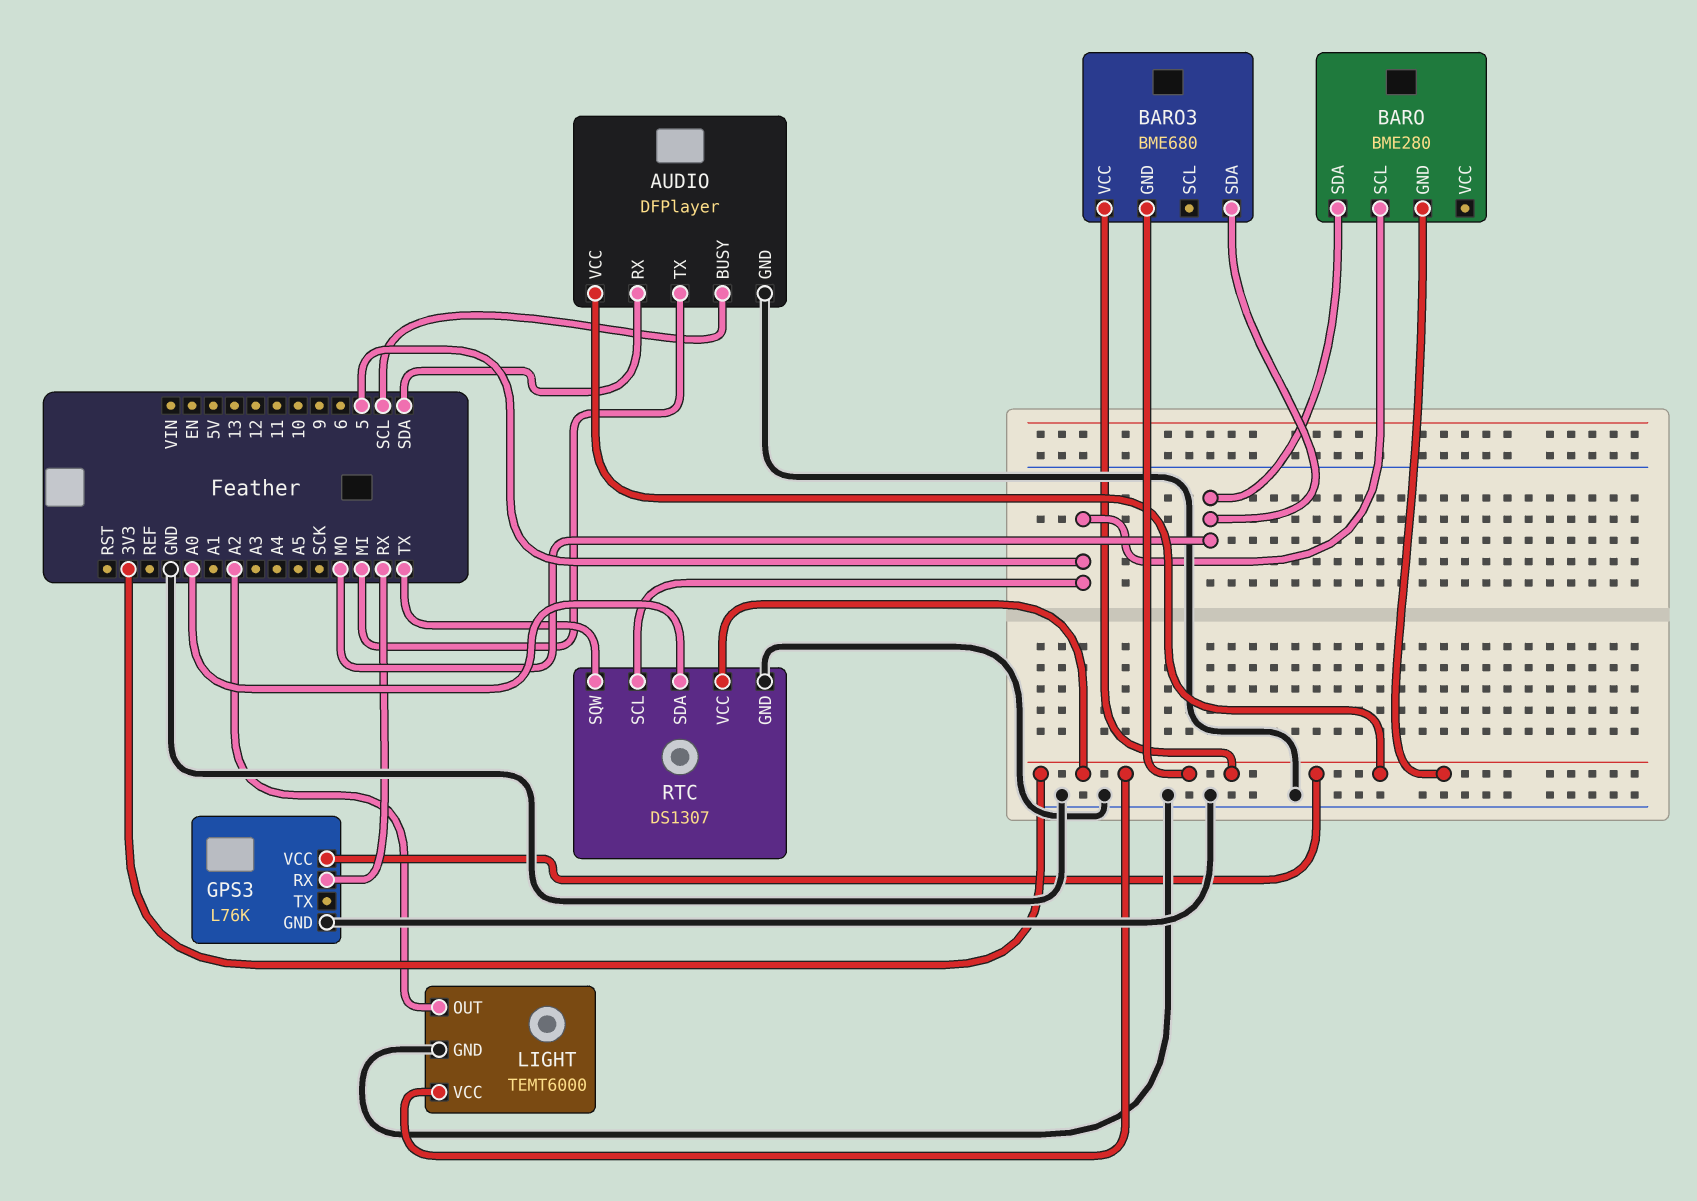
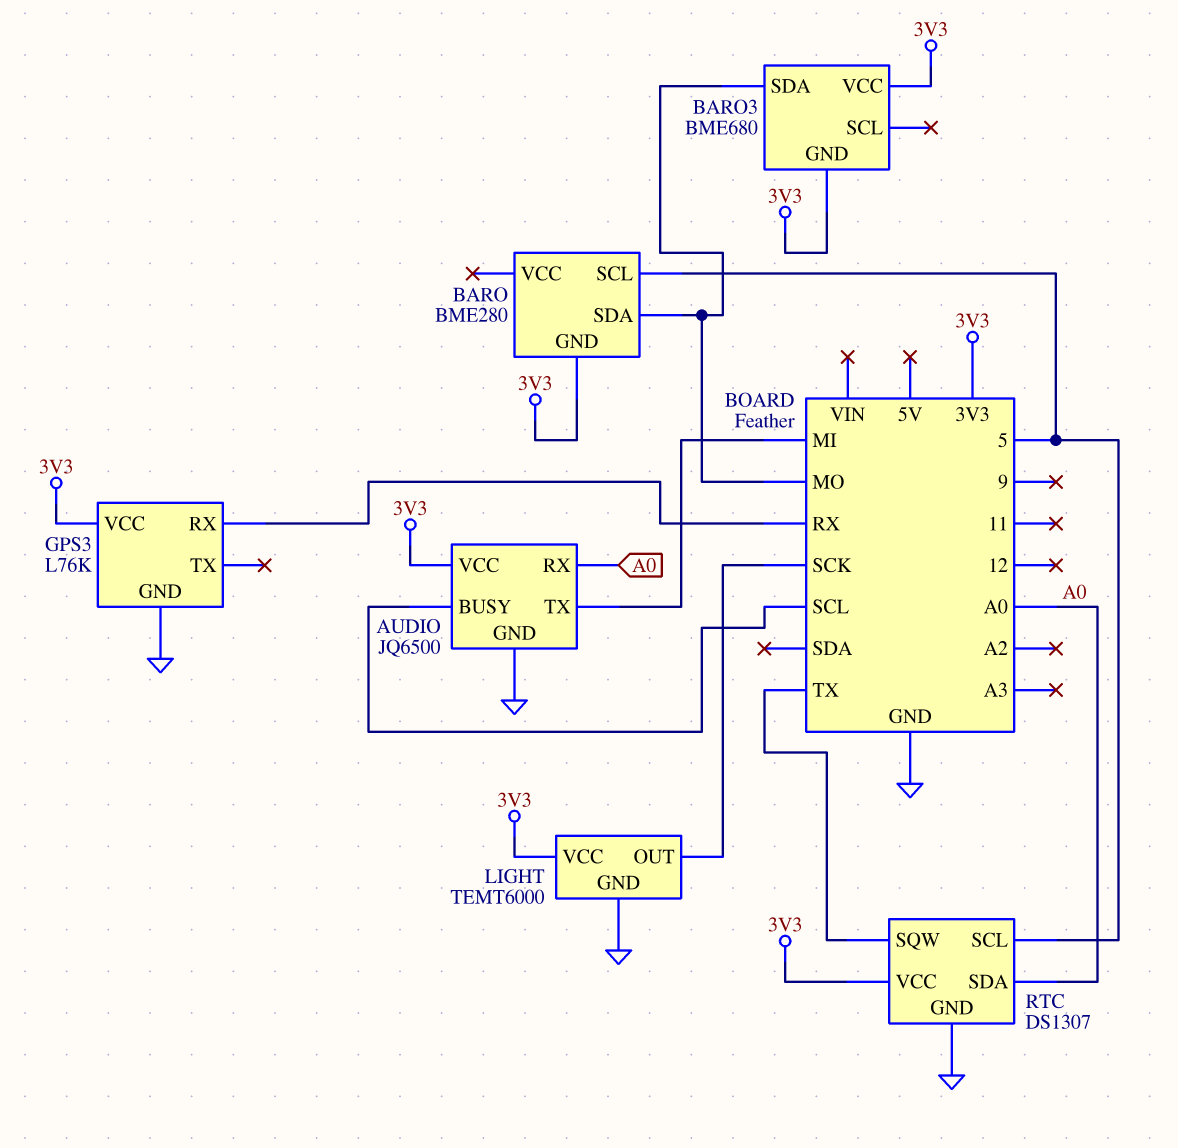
AUDIO: DFPlayer -> JQ6500
AUDIO pin RX: SDA -> A0
LIGHT pin OUT: A2 -> SCK

